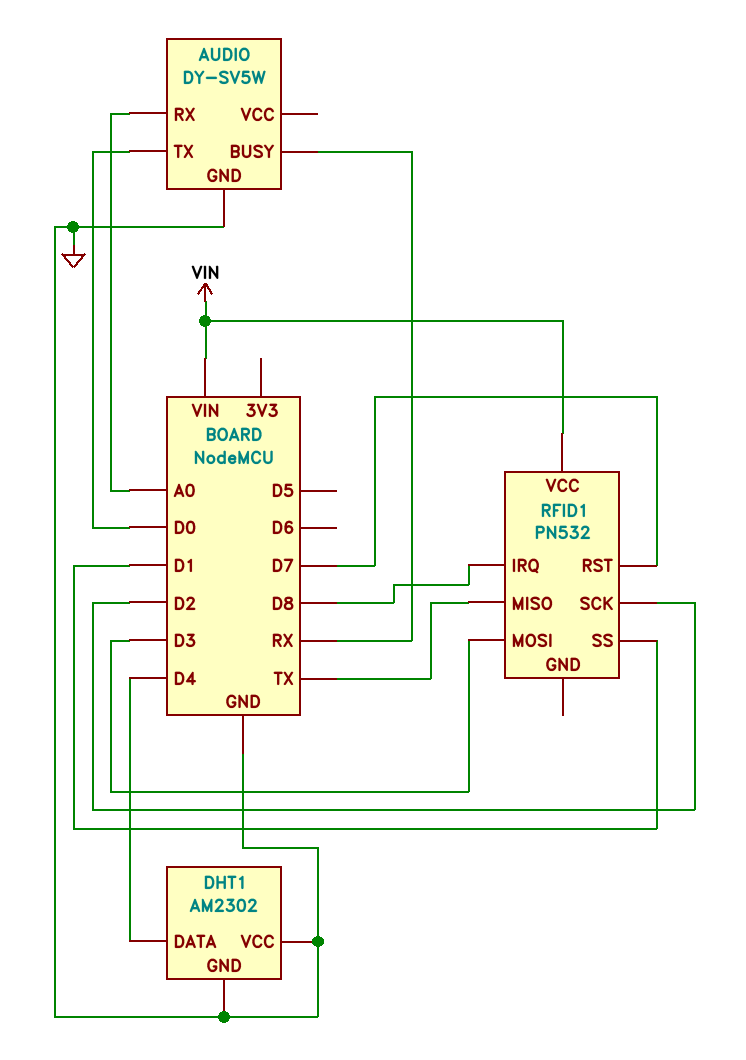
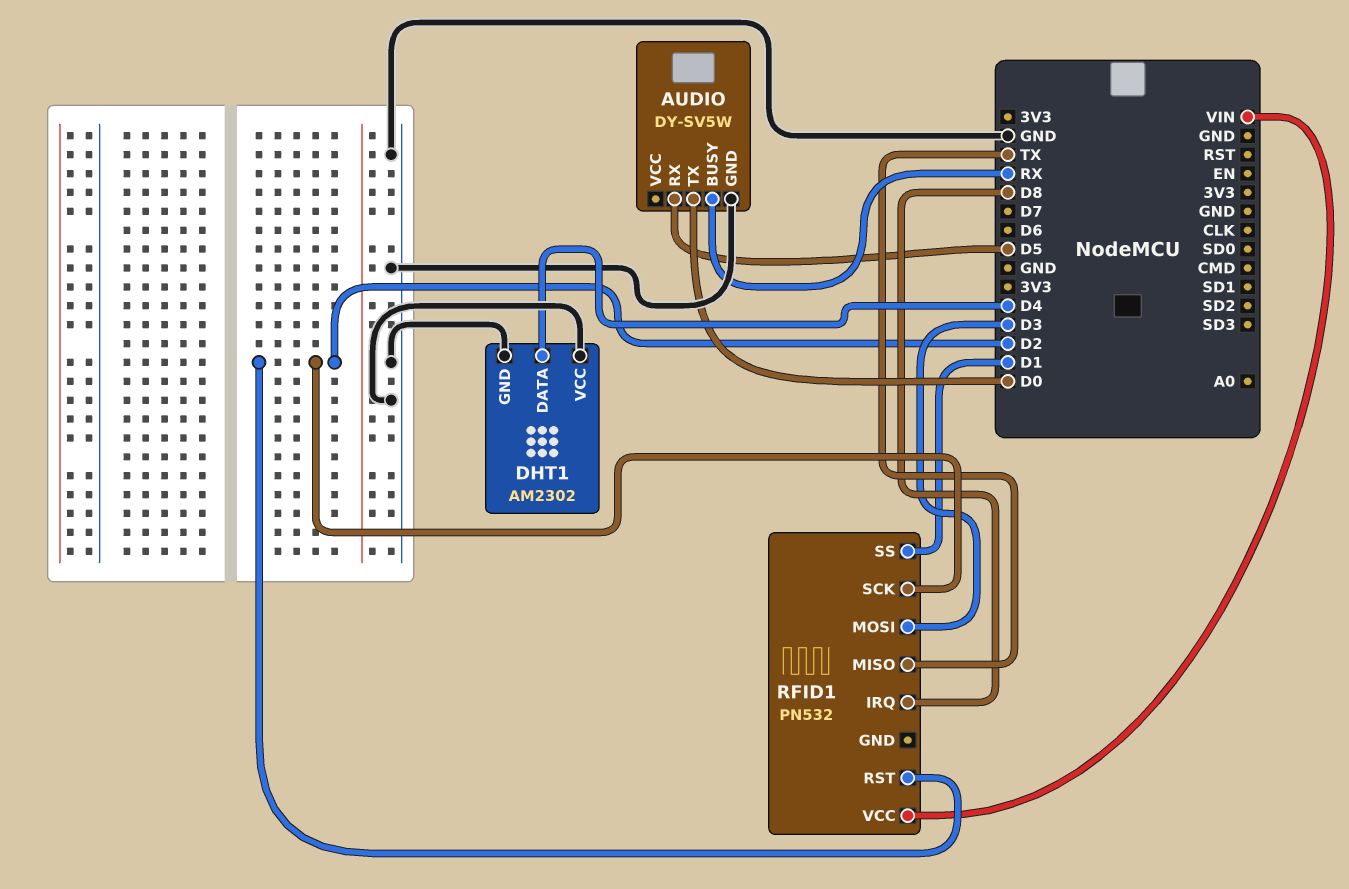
AUDIO pin RX: A0 -> D5
RFID1 pin RST: D7 -> D2

